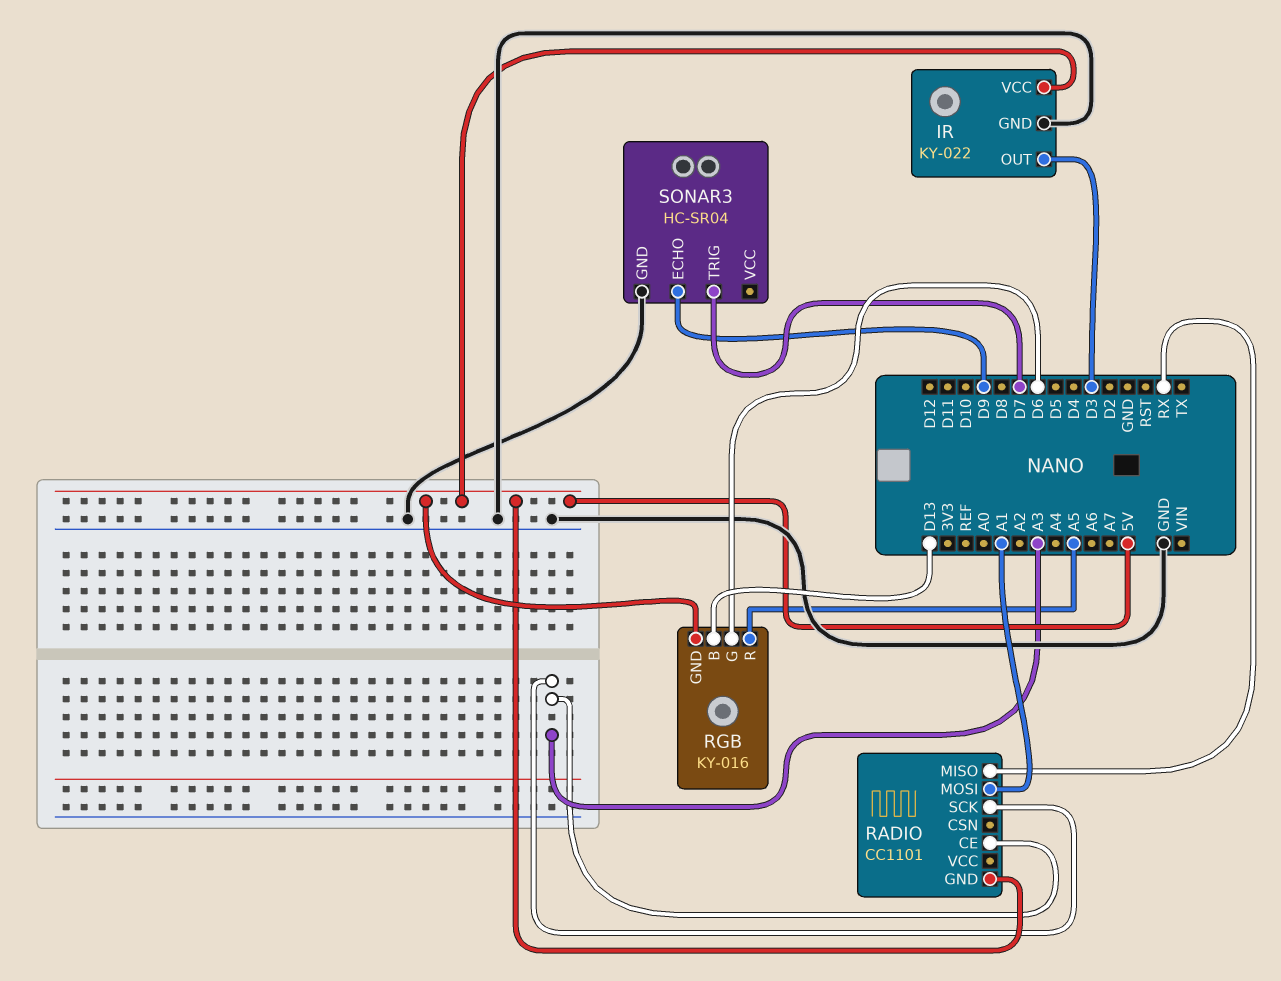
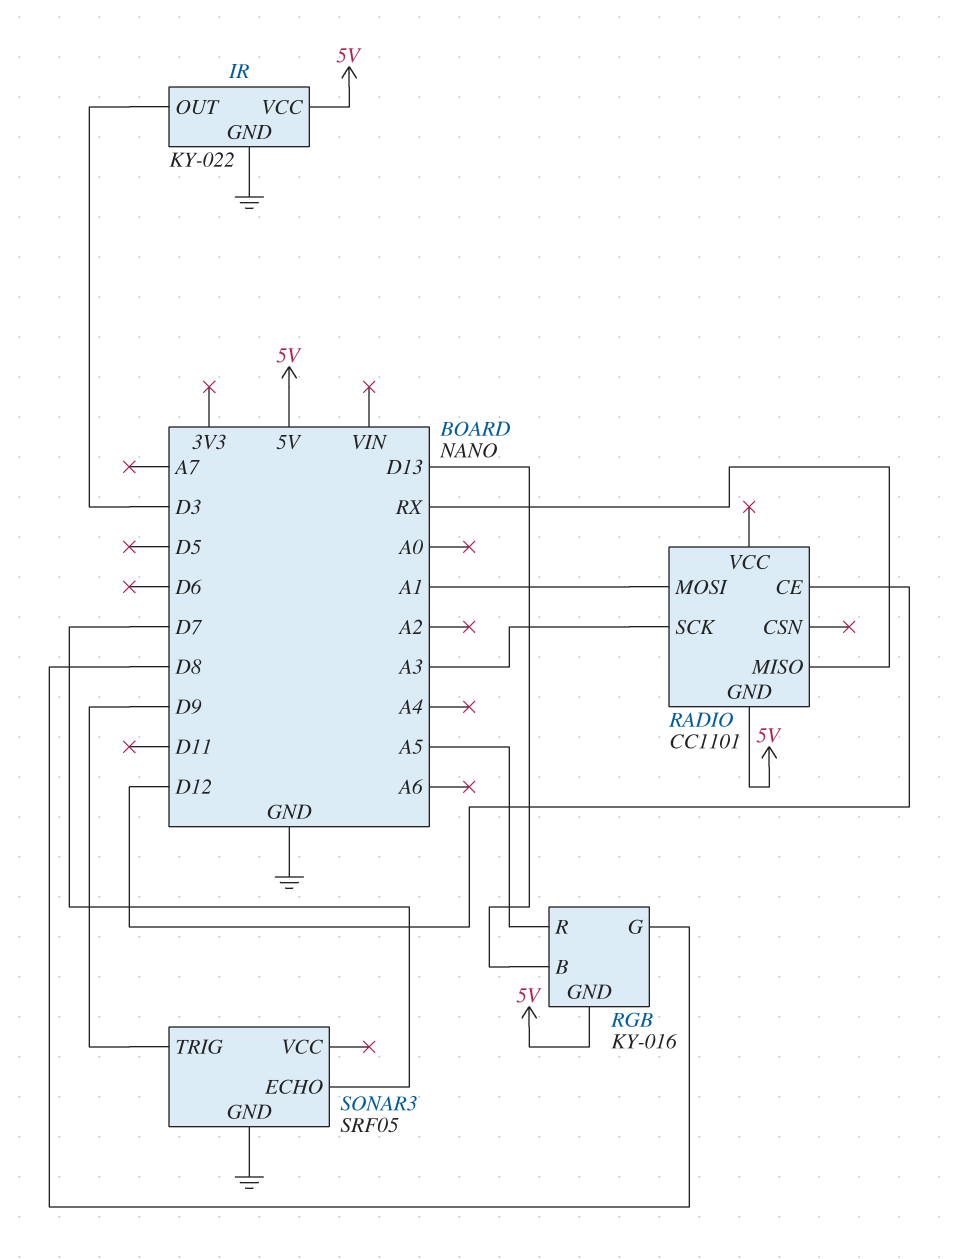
RADIO pin CE: A3 -> D12
RGB pin G: D6 -> D8
SONAR3: HC-SR04 -> SRF05
SONAR3 pin ECHO: D9 -> D7
SONAR3 pin TRIG: D7 -> D9

